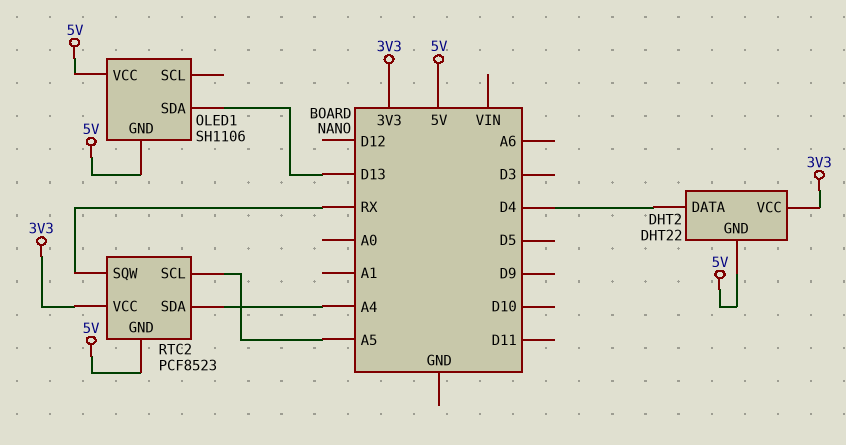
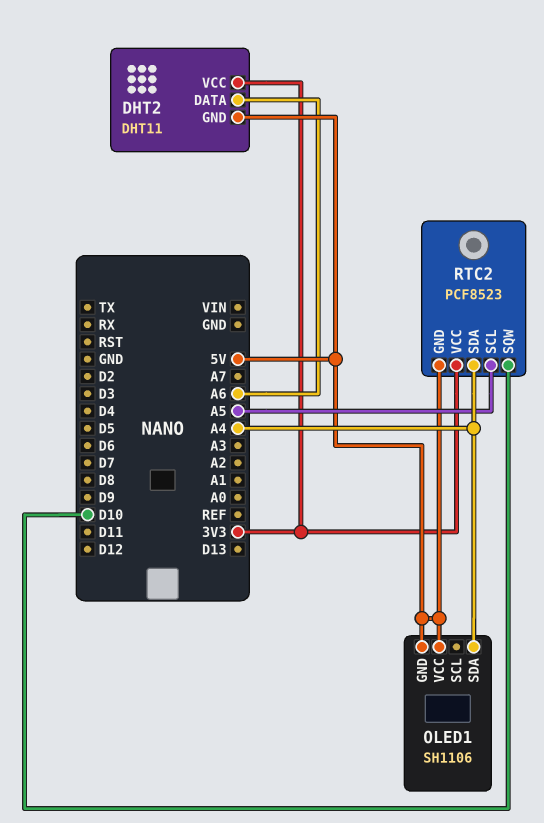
DHT2: DHT22 -> DHT11
DHT2 pin DATA: D4 -> A6
OLED1 pin SDA: D13 -> A4
RTC2 pin SQW: RX -> D10

